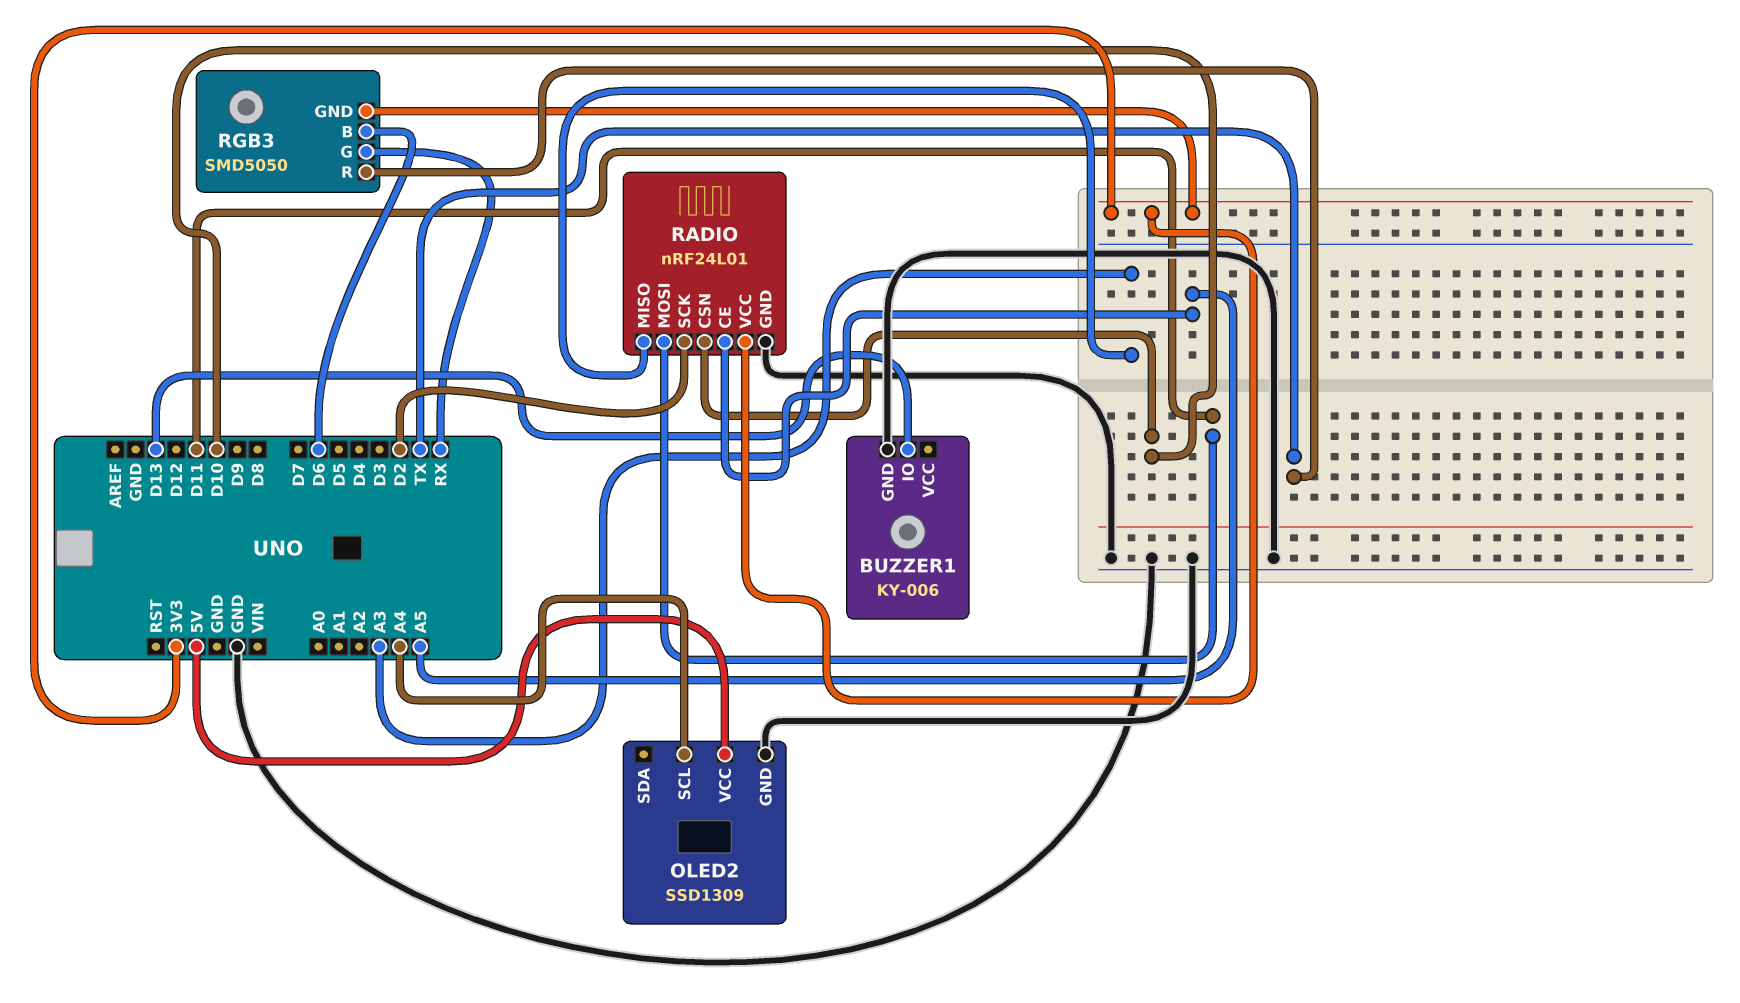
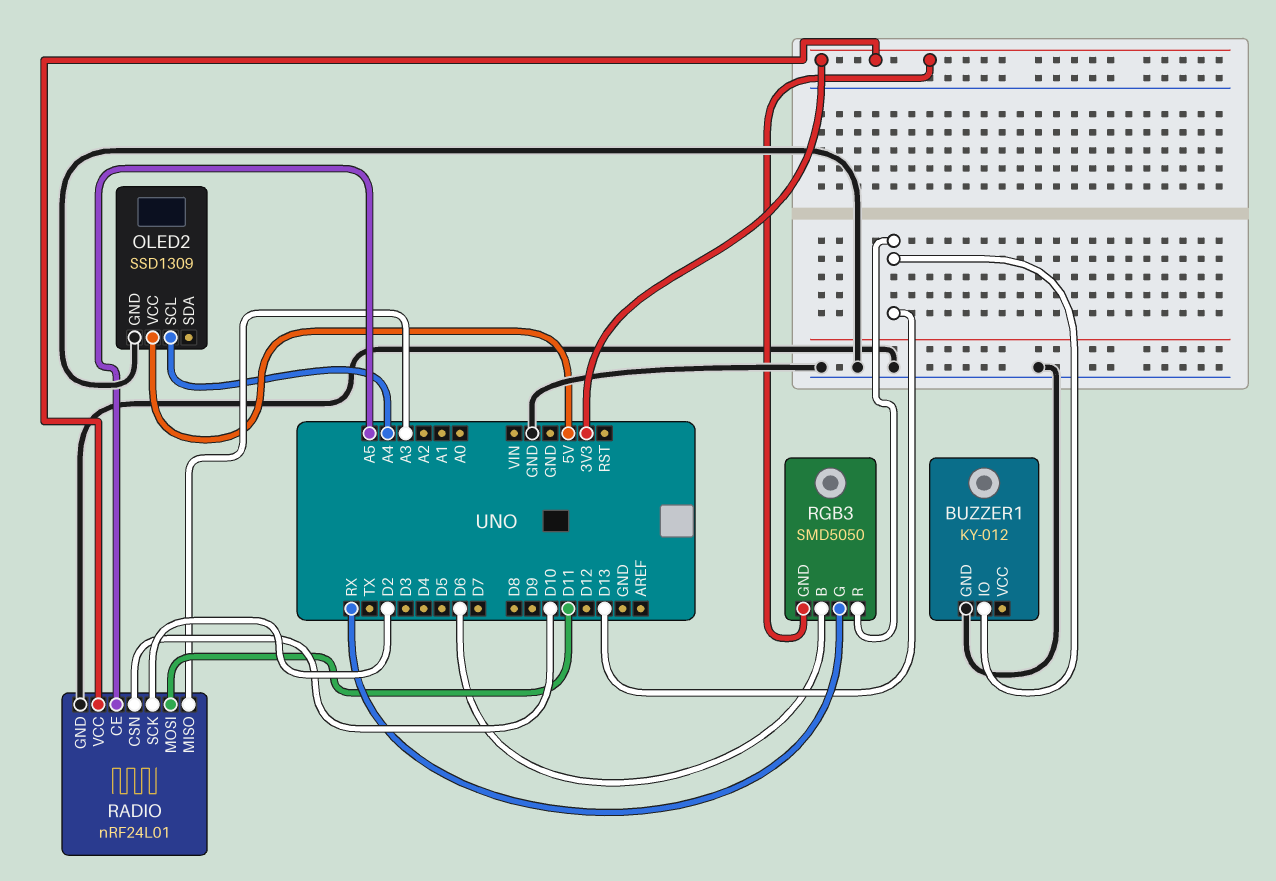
BUZZER1: KY-006 -> KY-012
RGB3 pin R: TX -> D13

